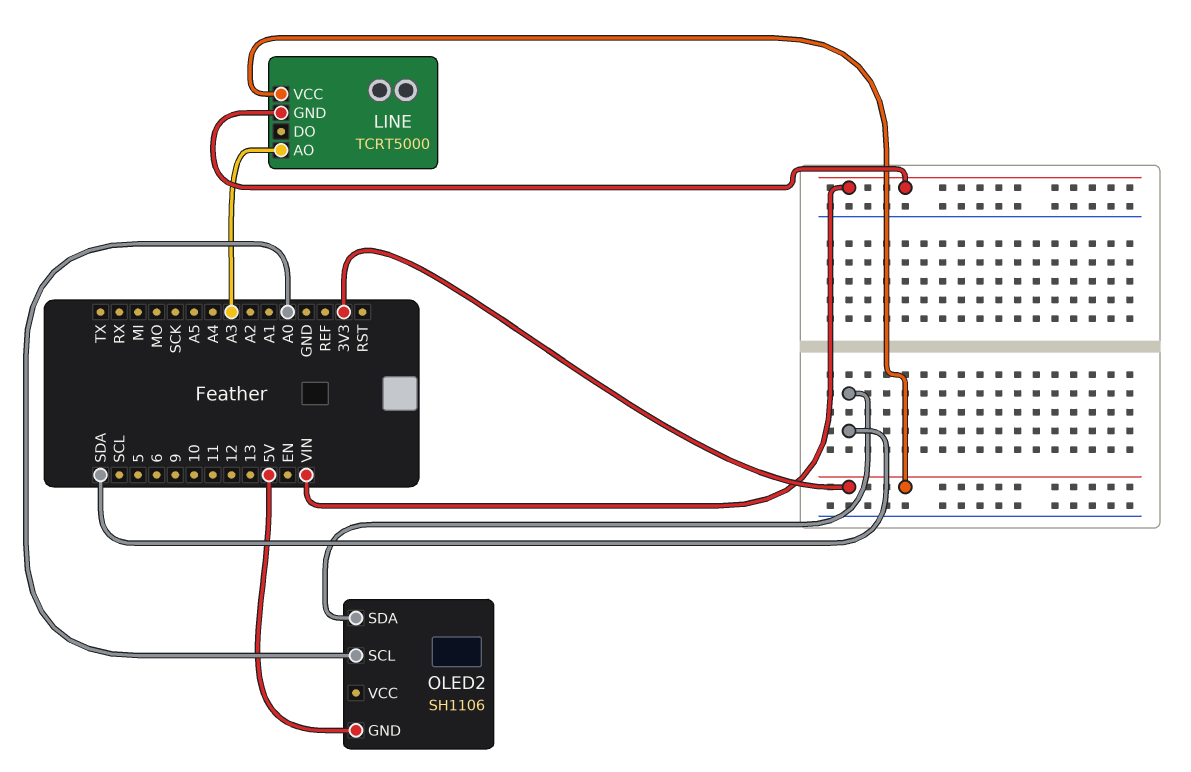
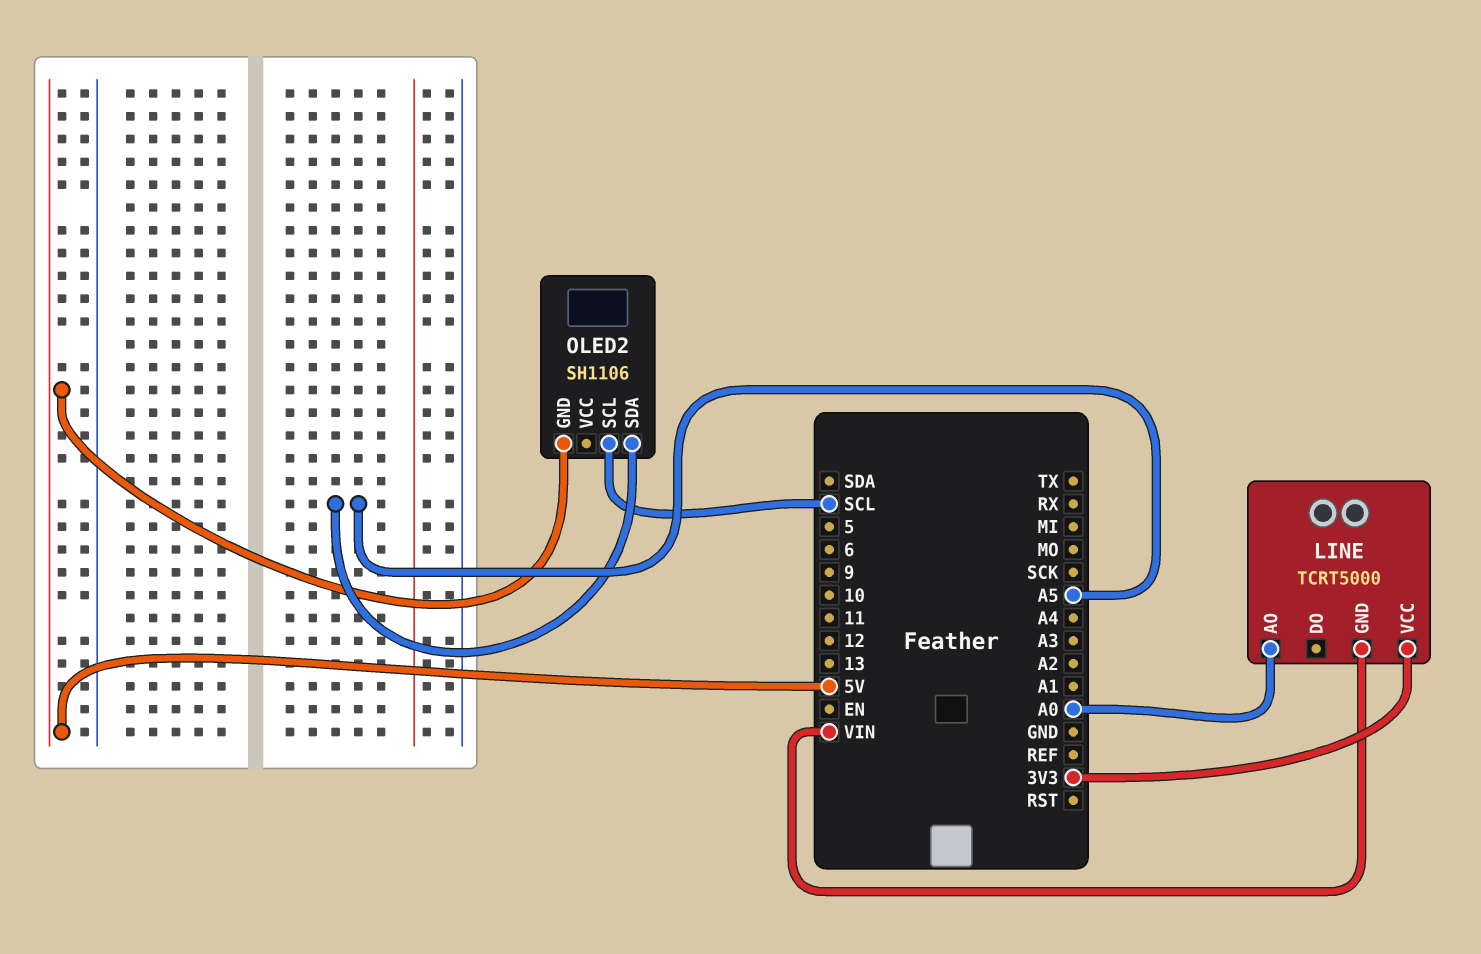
LINE pin AO: A3 -> A0
OLED2 pin SCL: A0 -> SCL
OLED2 pin SDA: SDA -> A5

